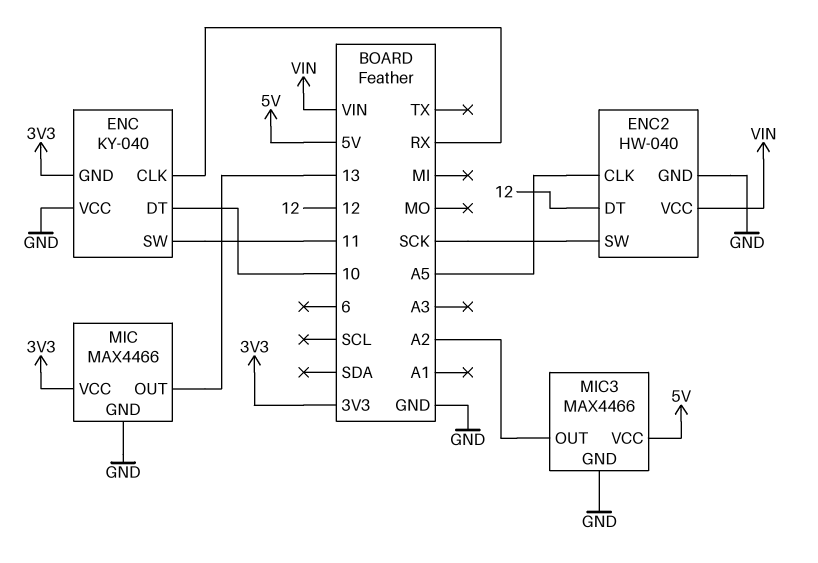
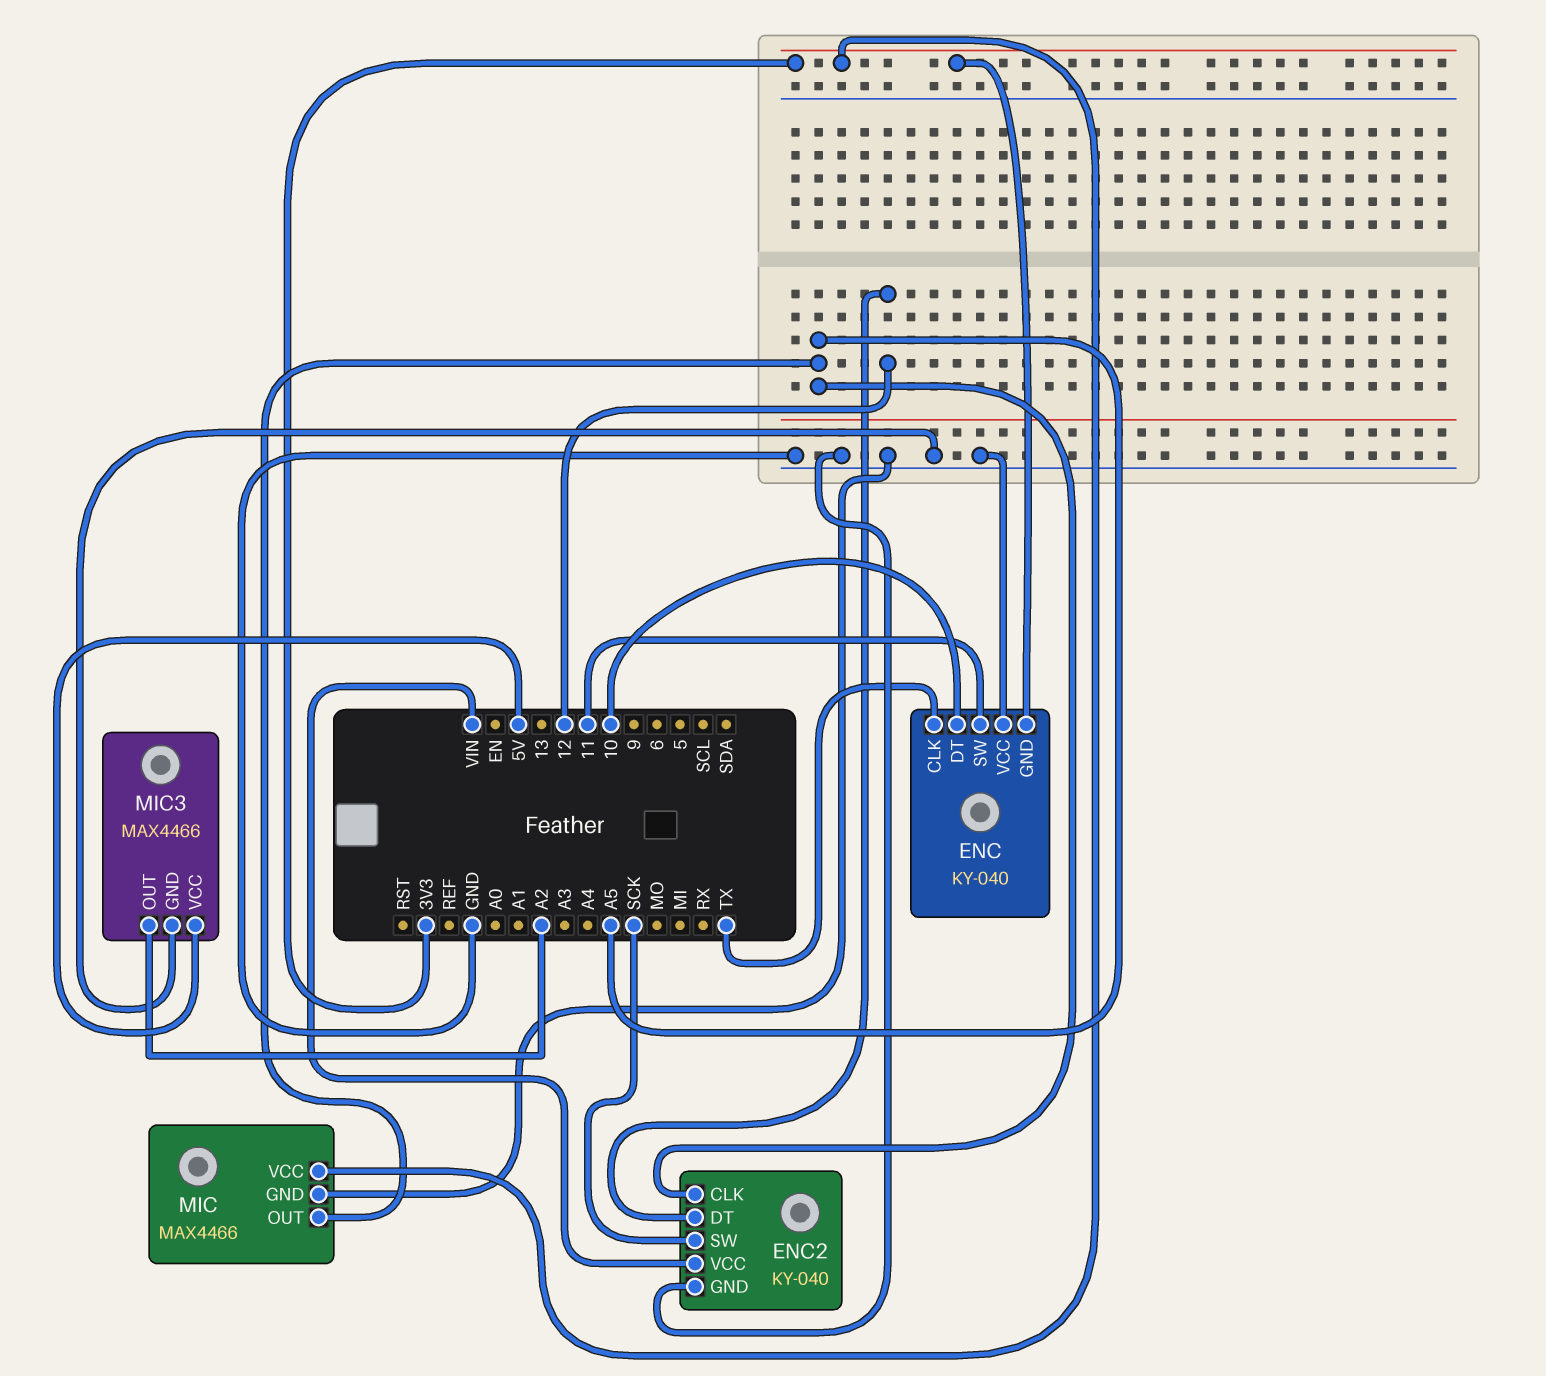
ENC pin CLK: RX -> TX
ENC2: HW-040 -> KY-040
MIC pin OUT: 13 -> A5

